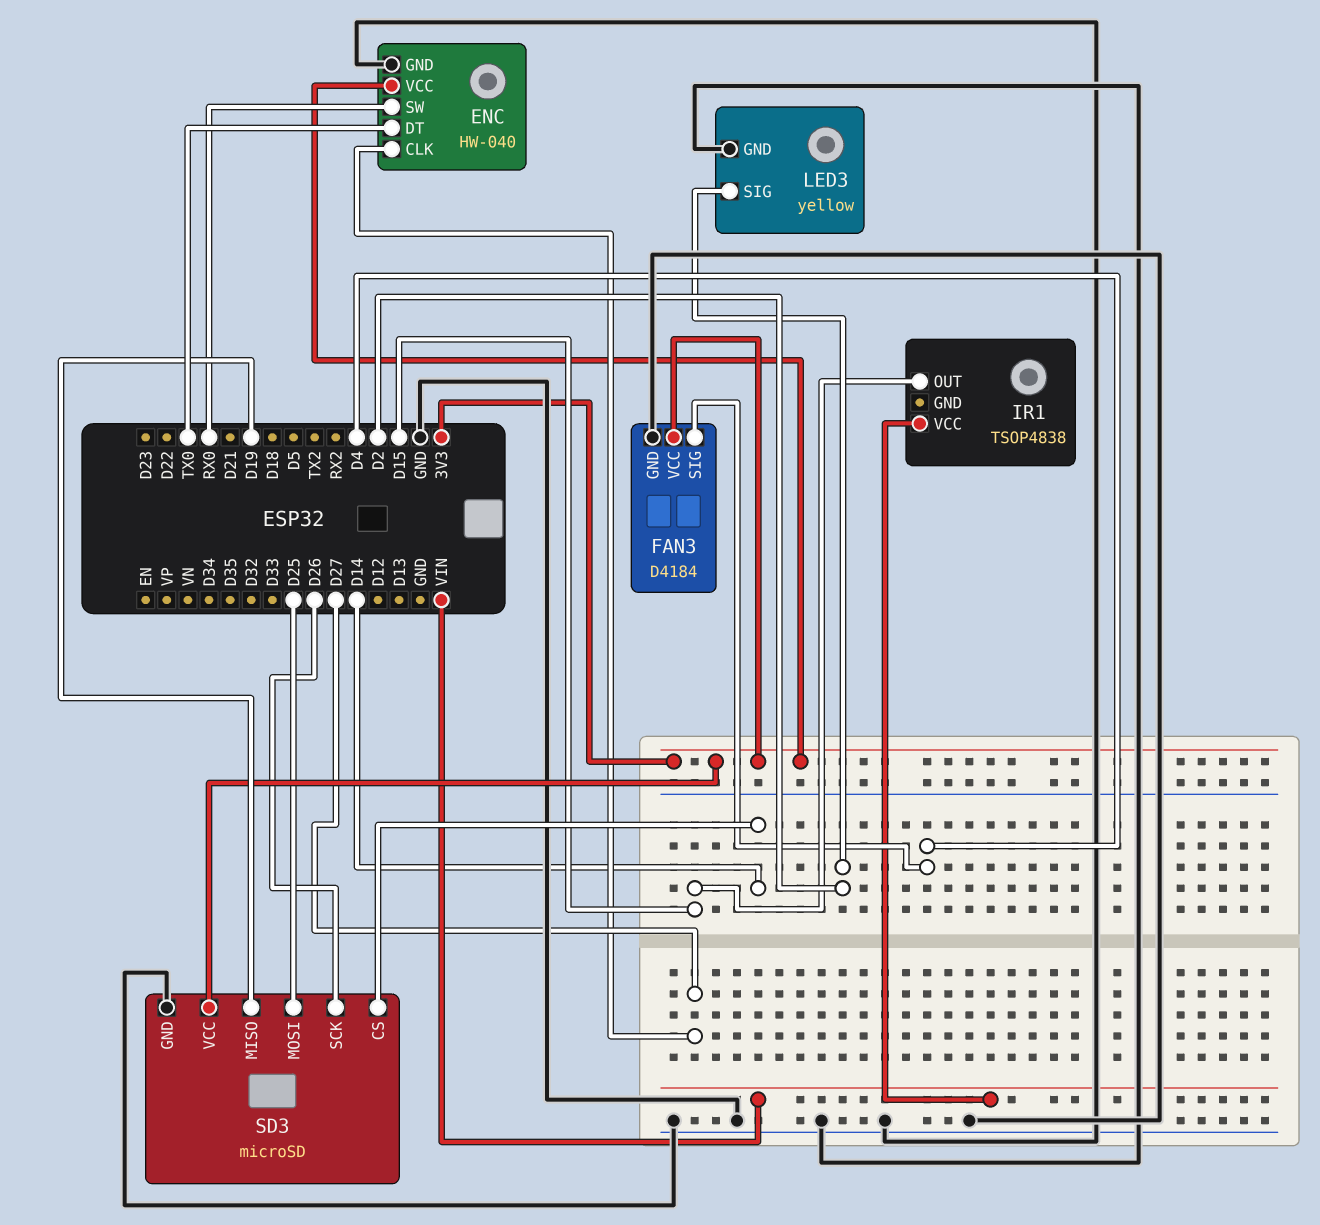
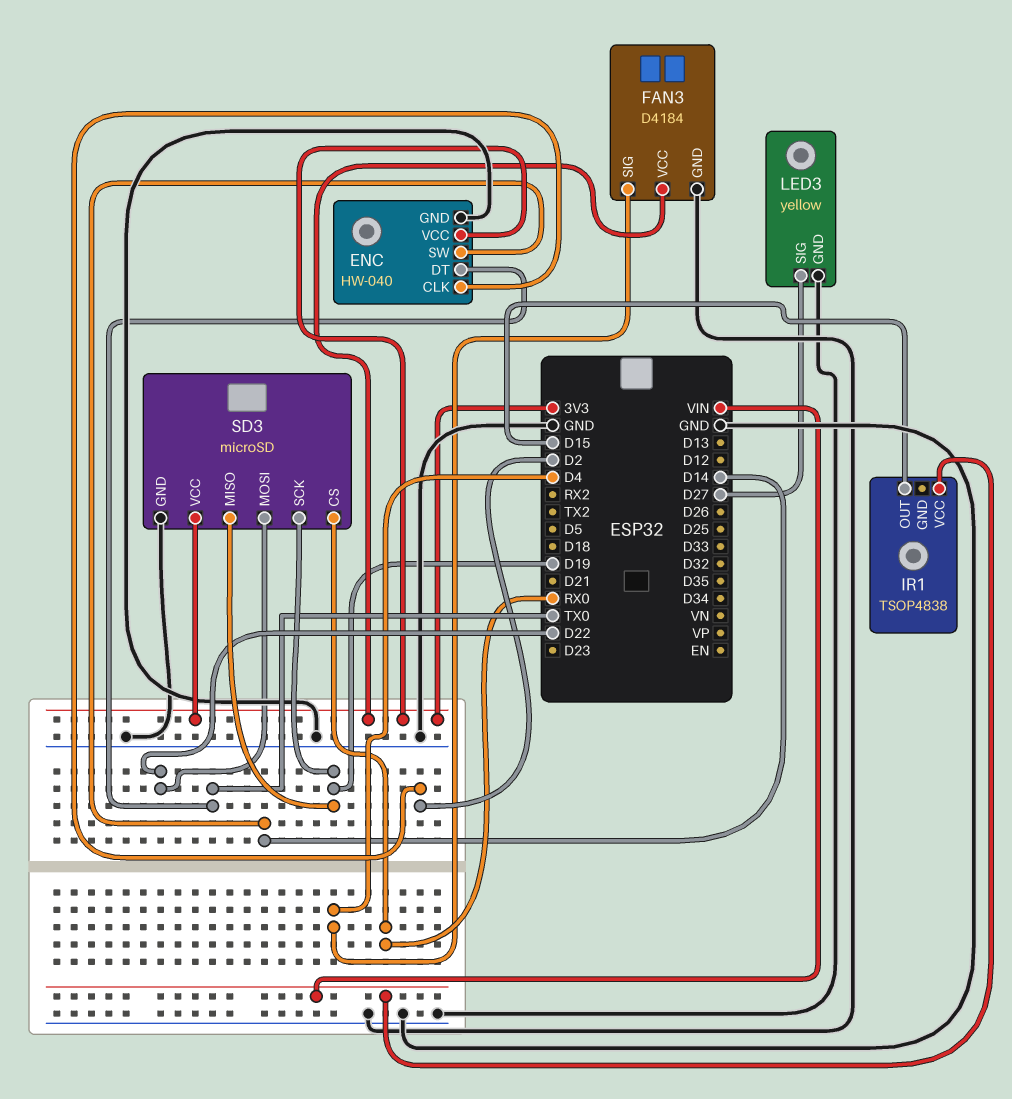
ENC pin CLK: D27 -> D2
ENC pin SW: RX0 -> D14
LED3 pin SIG: D2 -> D27
SD3 pin CS: D14 -> RX0
SD3 pin MOSI: D25 -> D22
SD3 pin SCK: D26 -> D19

